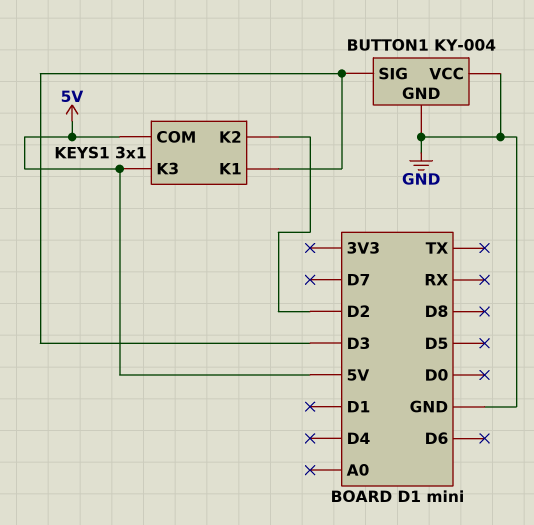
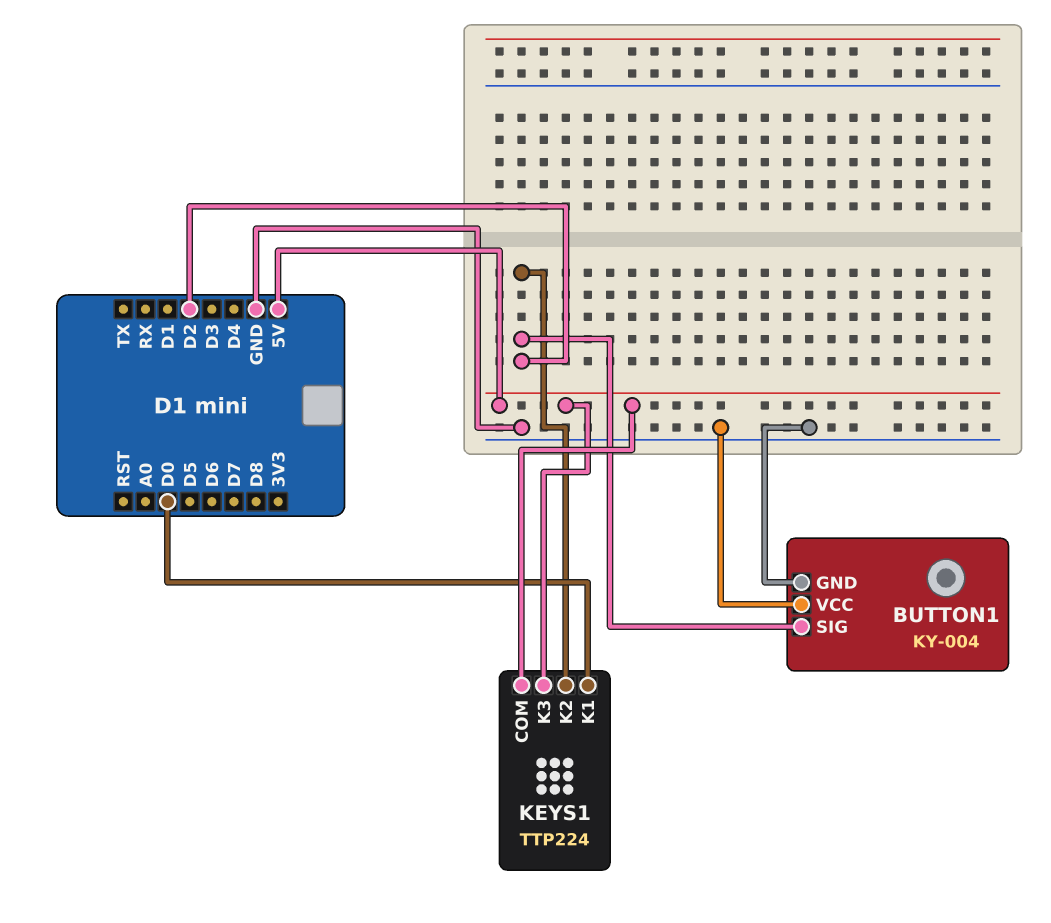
BUTTON1 pin SIG: D3 -> D2
KEYS1: 3x1 -> TTP224
KEYS1 pin K1: D3 -> D0

